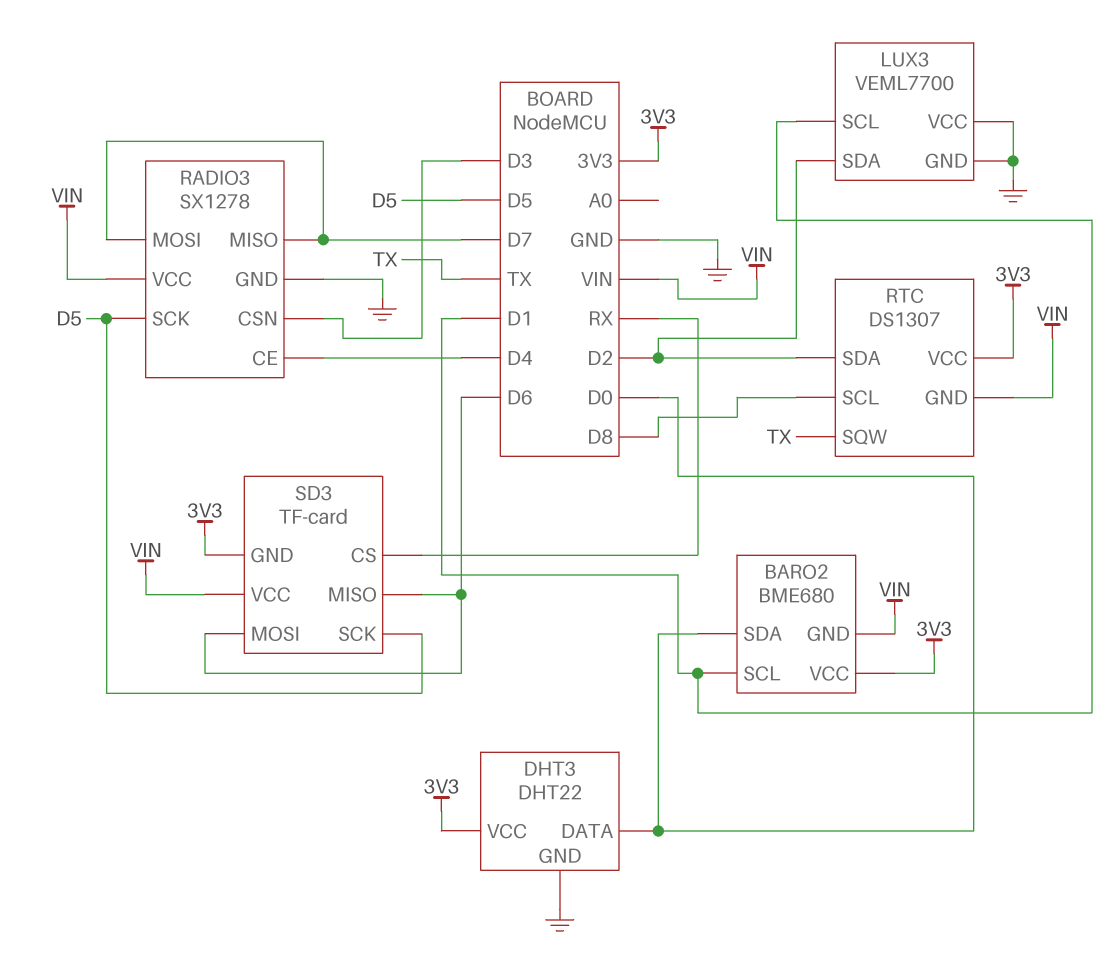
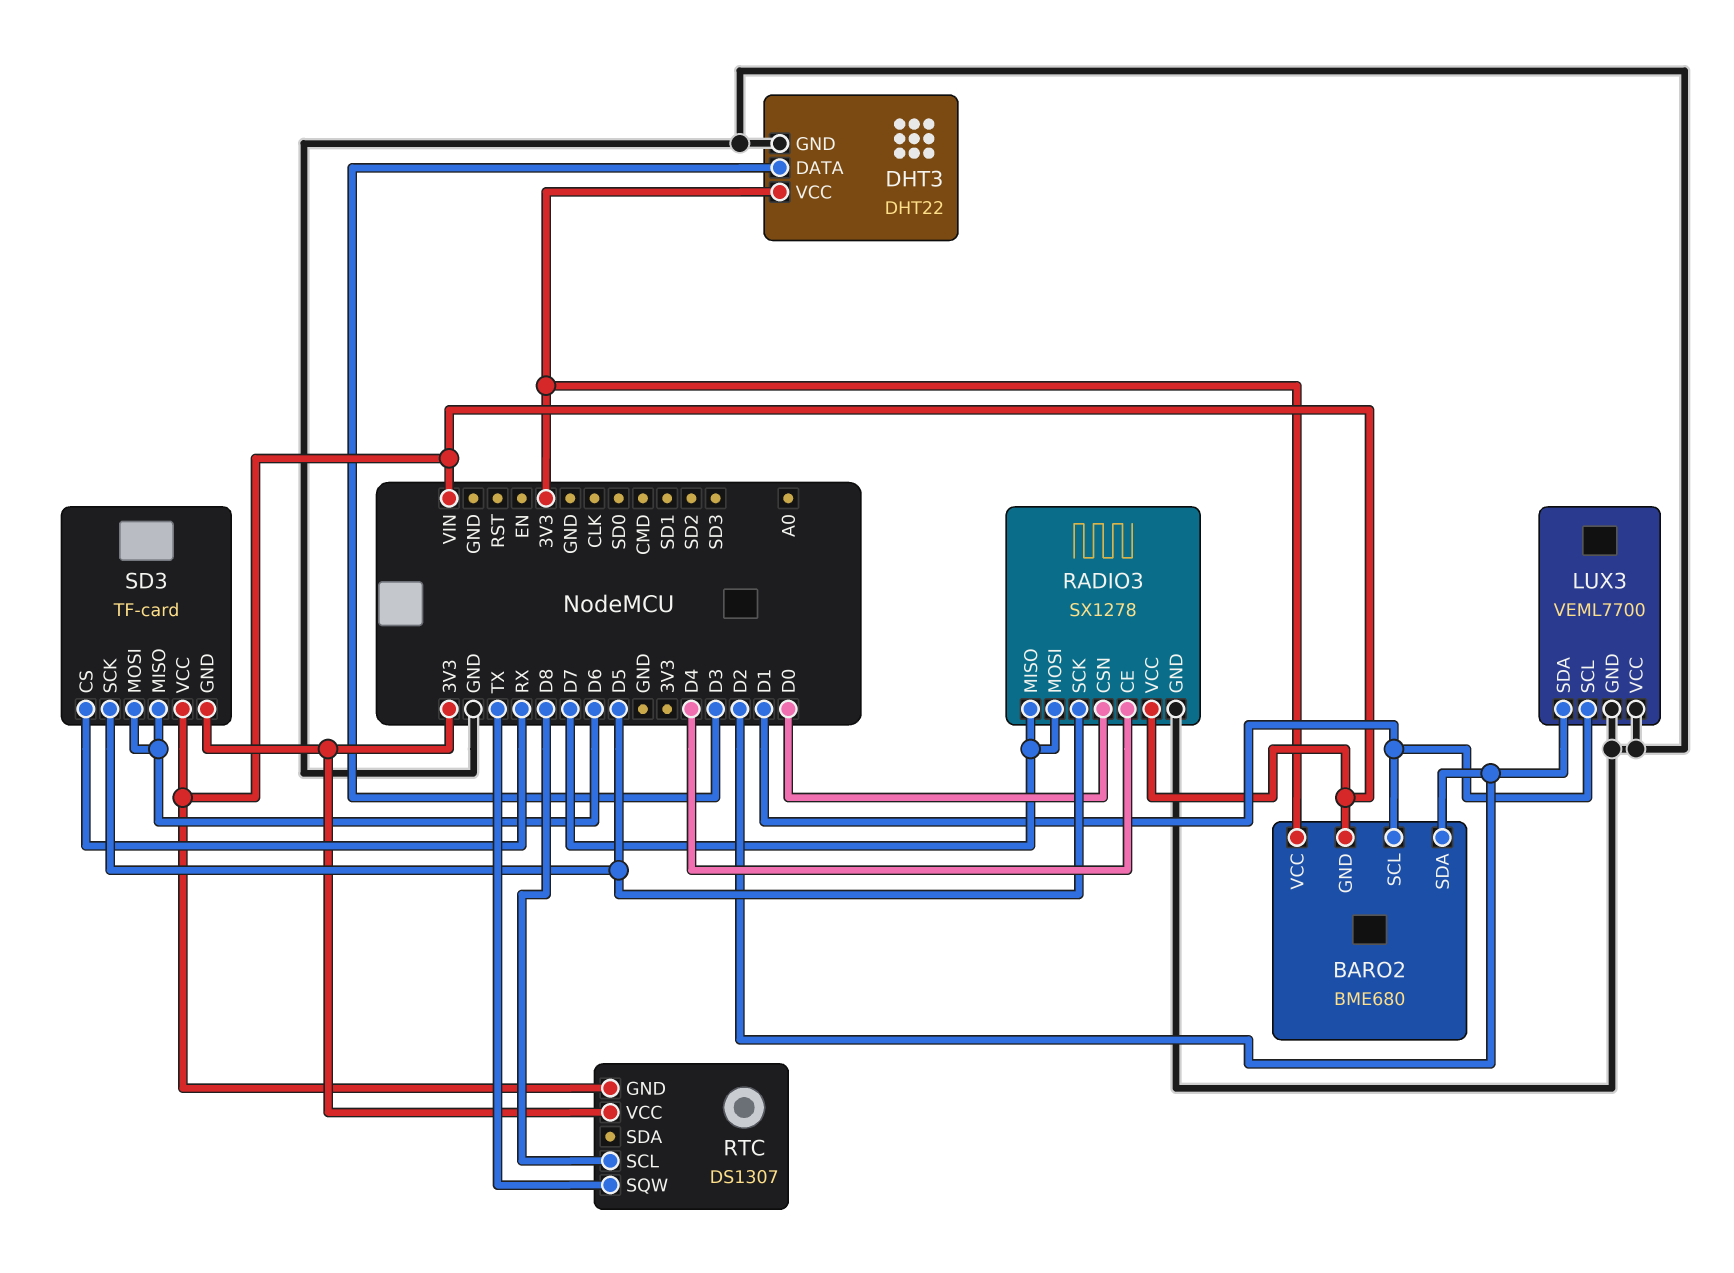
BARO2 pin SDA: D0 -> D2
DHT3 pin DATA: D0 -> D3
RADIO3 pin CSN: D3 -> D0
RTC pin SDA: D2 -> none

